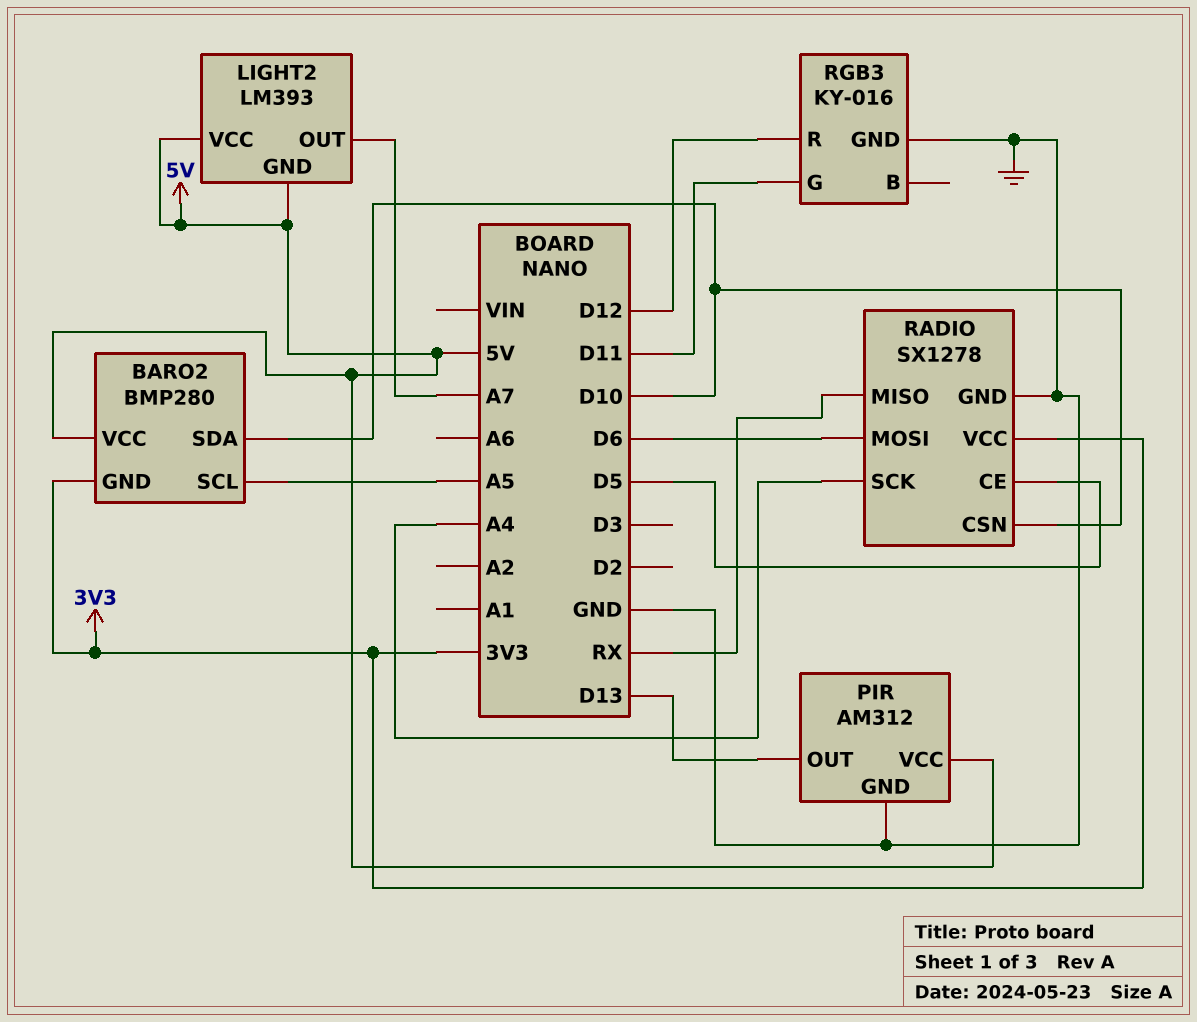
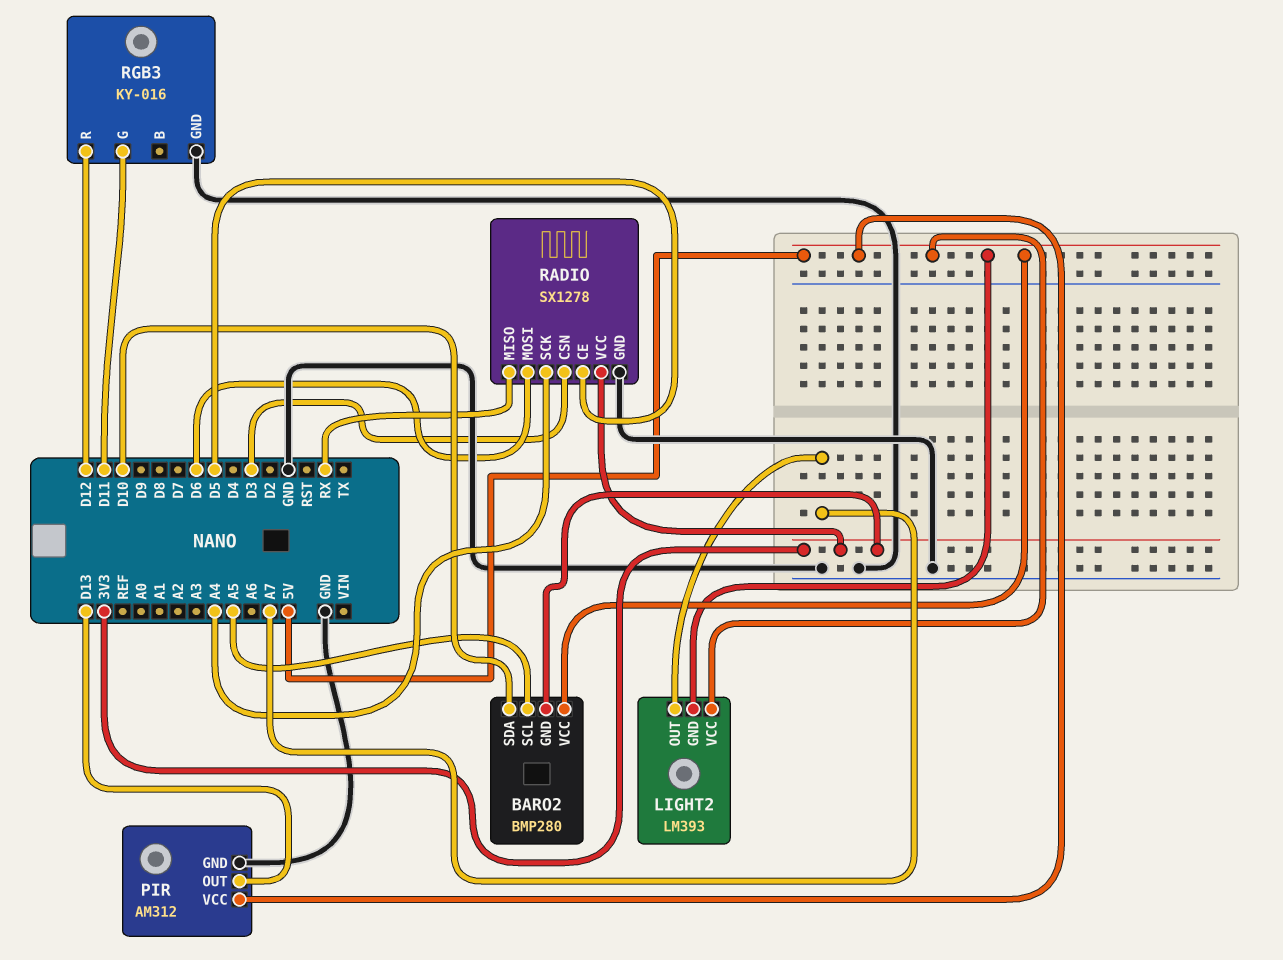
RADIO pin CSN: D10 -> D3

